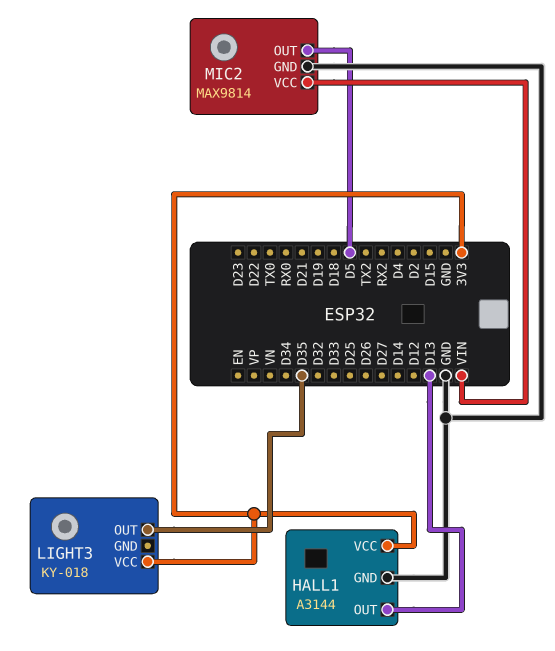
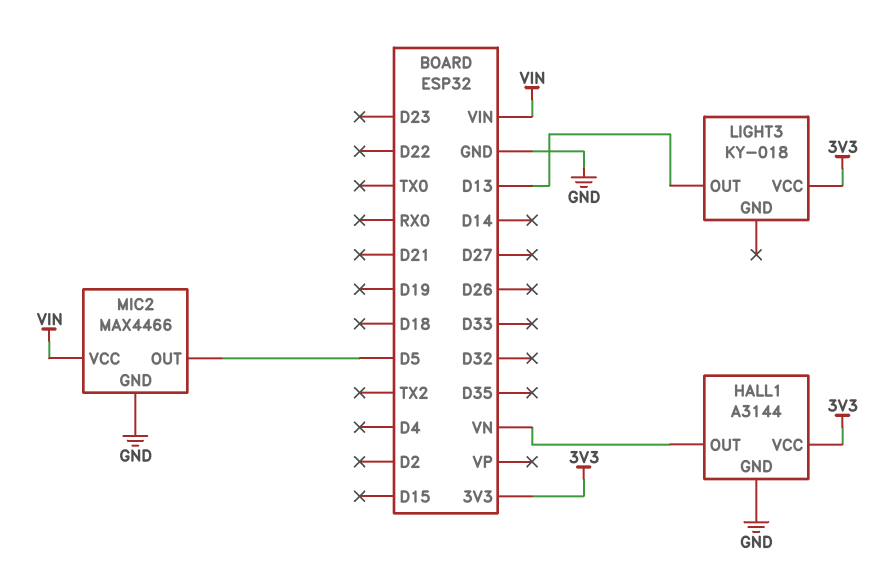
HALL1 pin OUT: D13 -> VN
LIGHT3 pin OUT: D35 -> D13
MIC2: MAX9814 -> MAX4466

